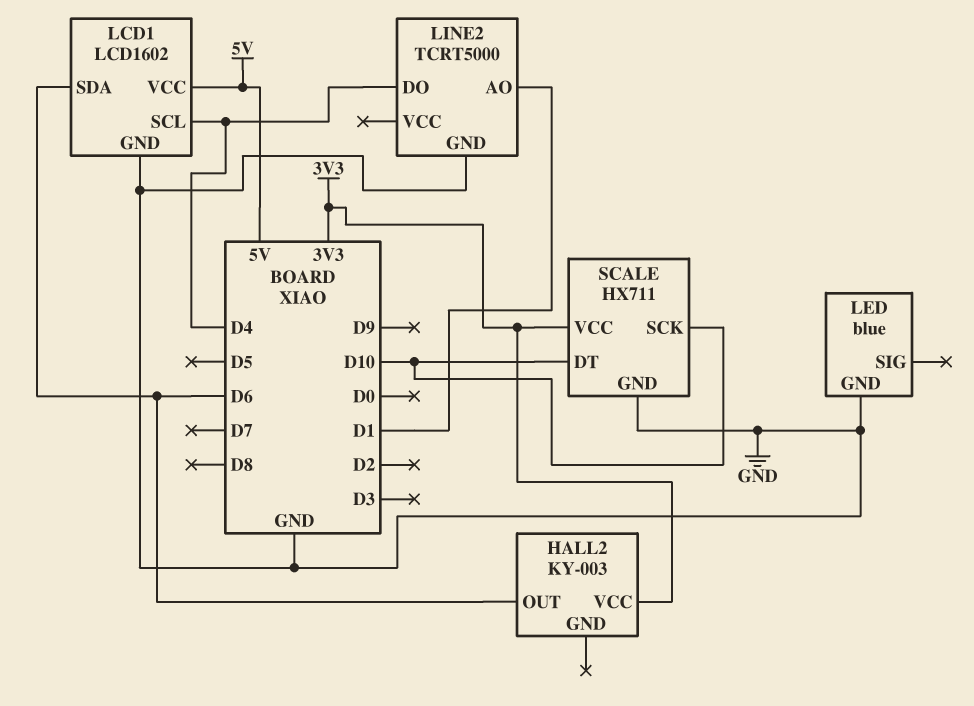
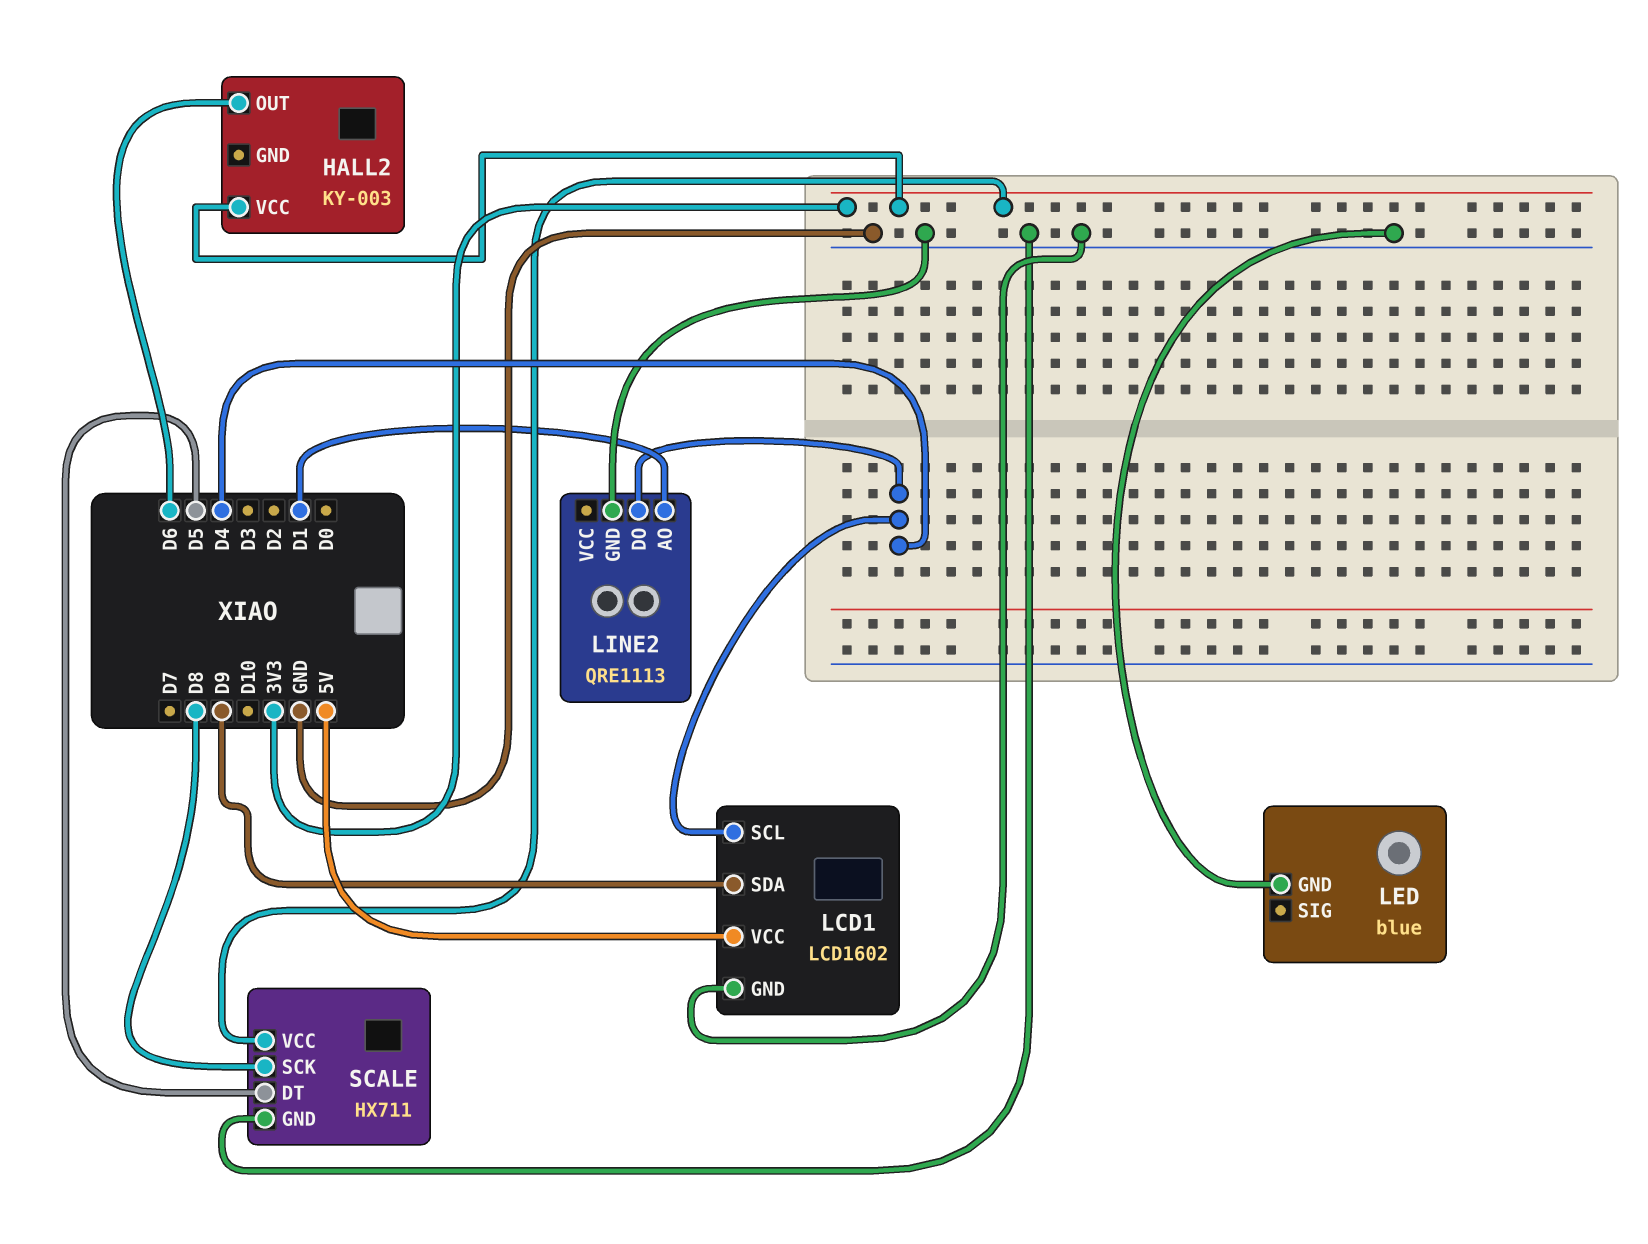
LCD1 pin SDA: D6 -> D9
LINE2: TCRT5000 -> QRE1113
SCALE pin DT: D10 -> D5
SCALE pin SCK: D10 -> D8

